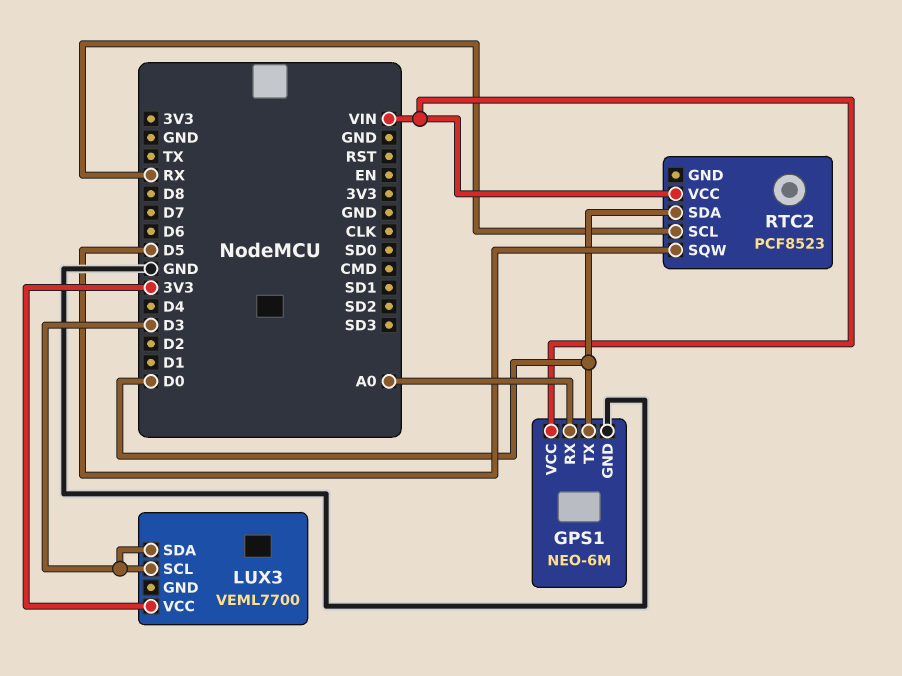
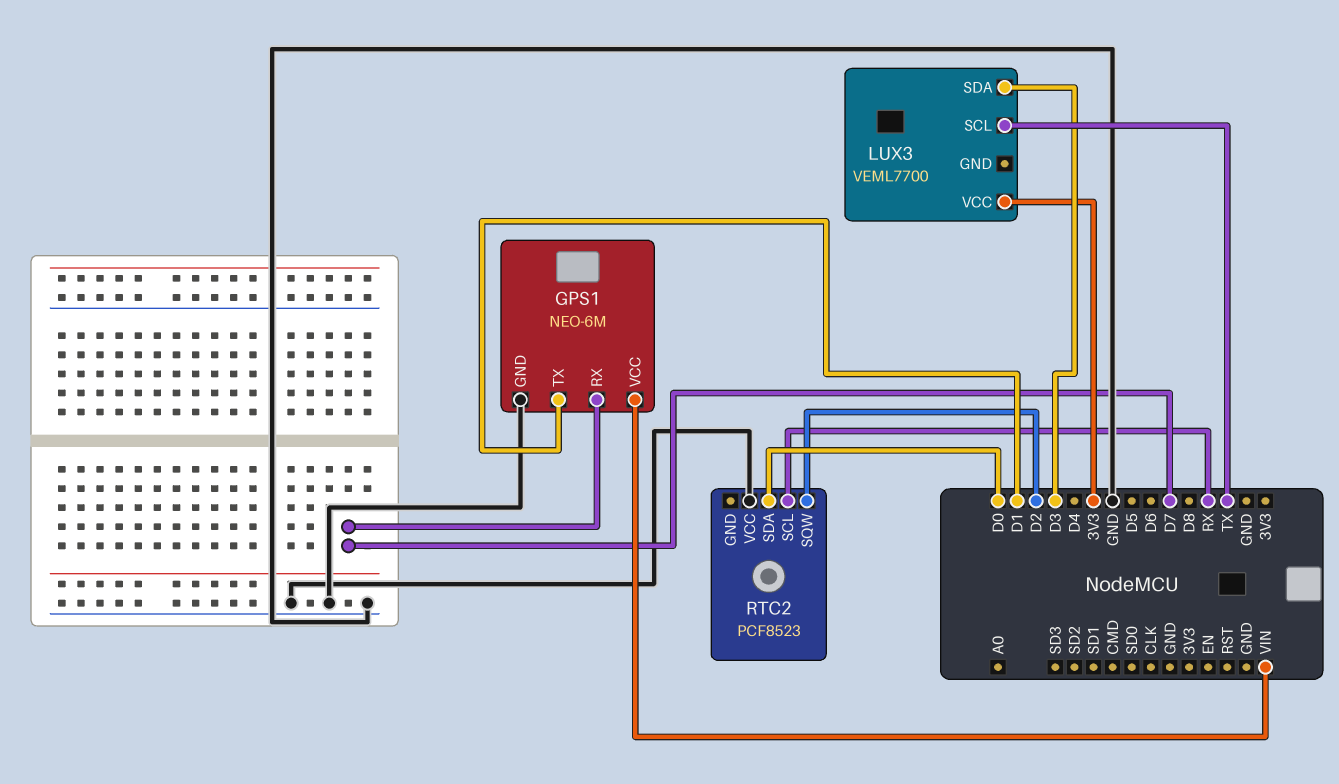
GPS1 pin RX: A0 -> D7
GPS1 pin TX: D0 -> D1
LUX3 pin SCL: D3 -> TX
RTC2 pin SQW: D5 -> D2
RTC2 pin VCC: VIN -> GND

